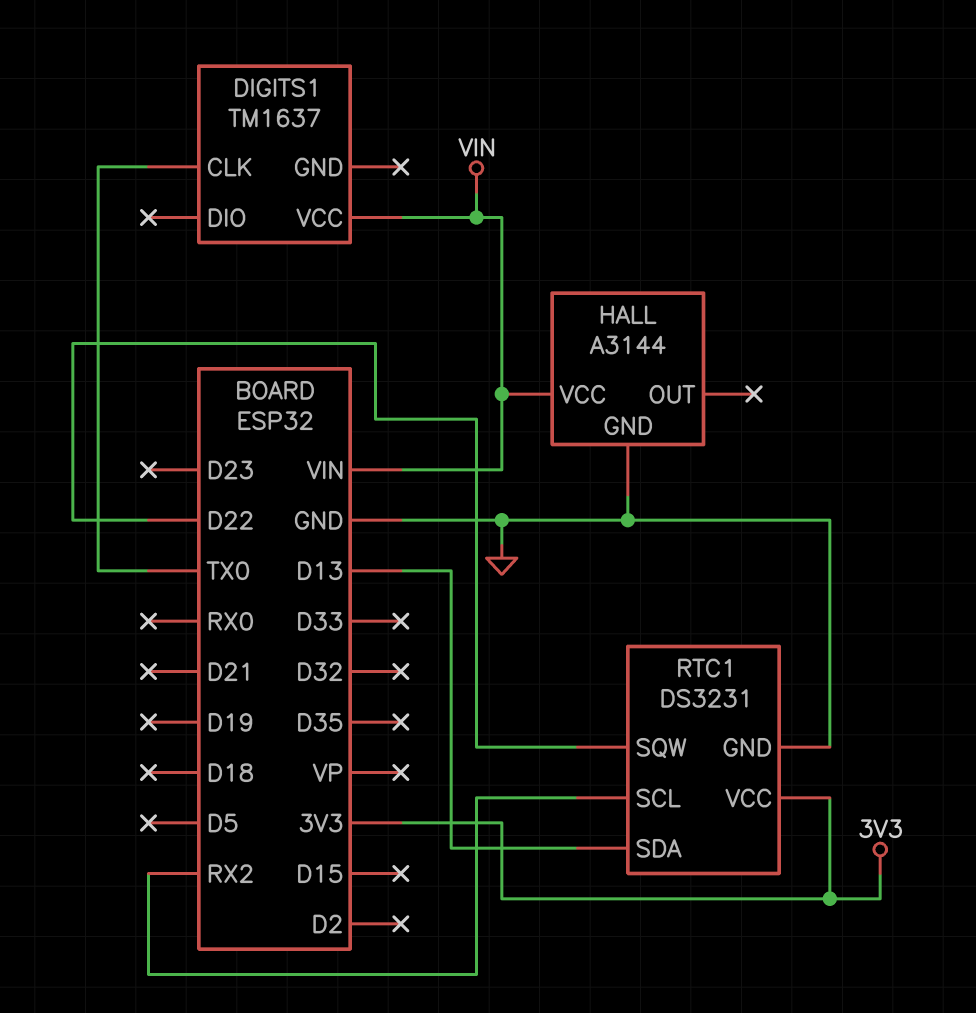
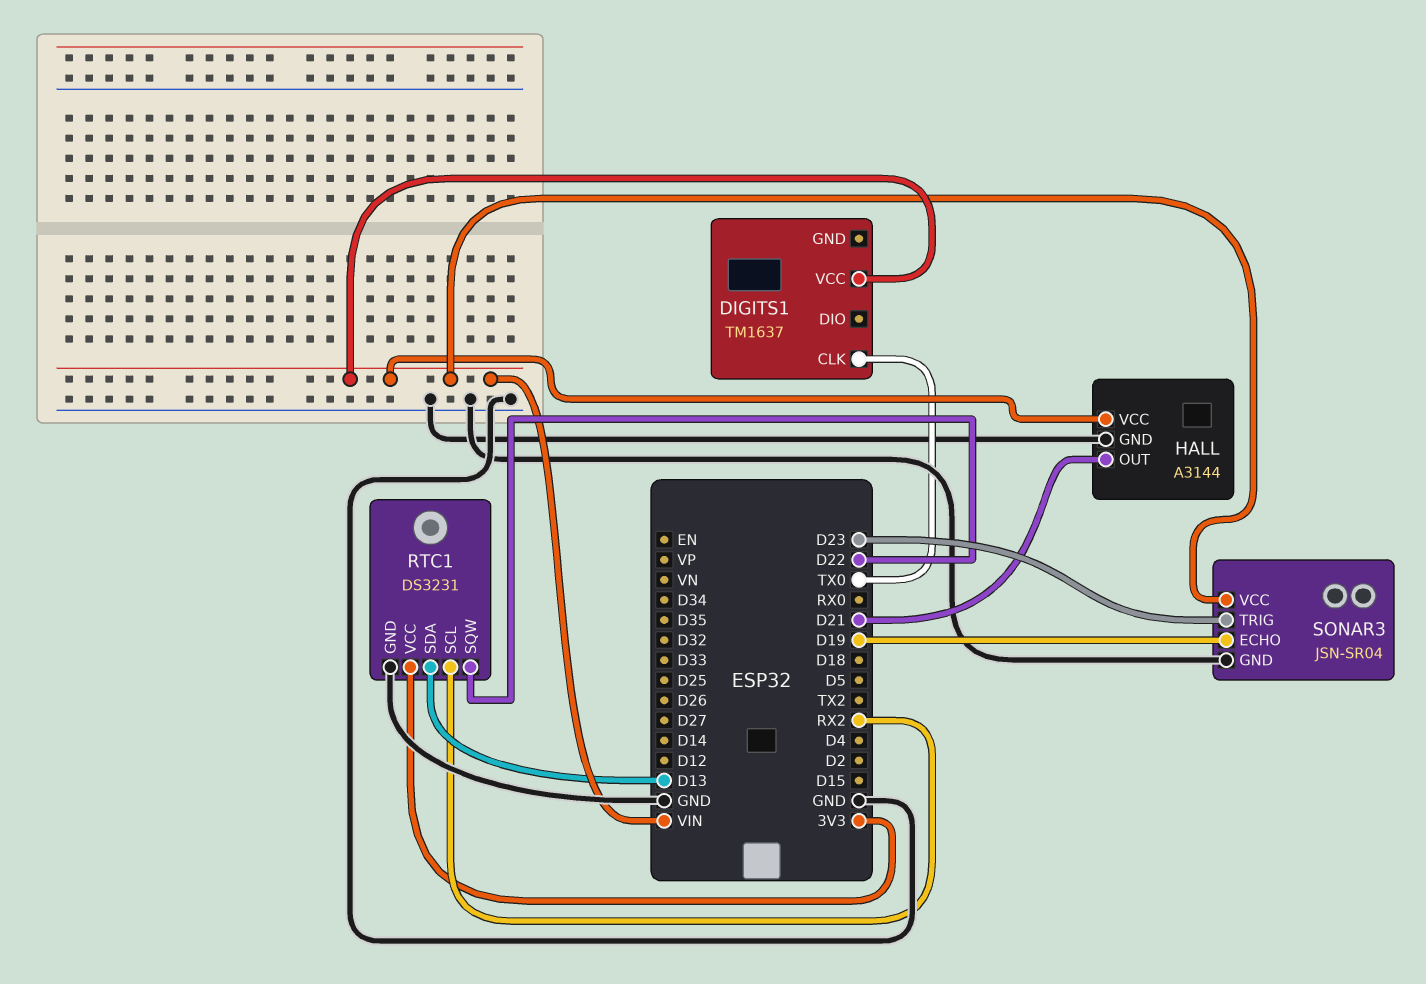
HALL pin OUT: none -> D21
SONAR3: none -> JSN-SR04
SONAR3 pin ECHO: none -> D19
SONAR3 pin GND: none -> GND
SONAR3 pin TRIG: none -> D23
SONAR3 pin VCC: none -> VIN

